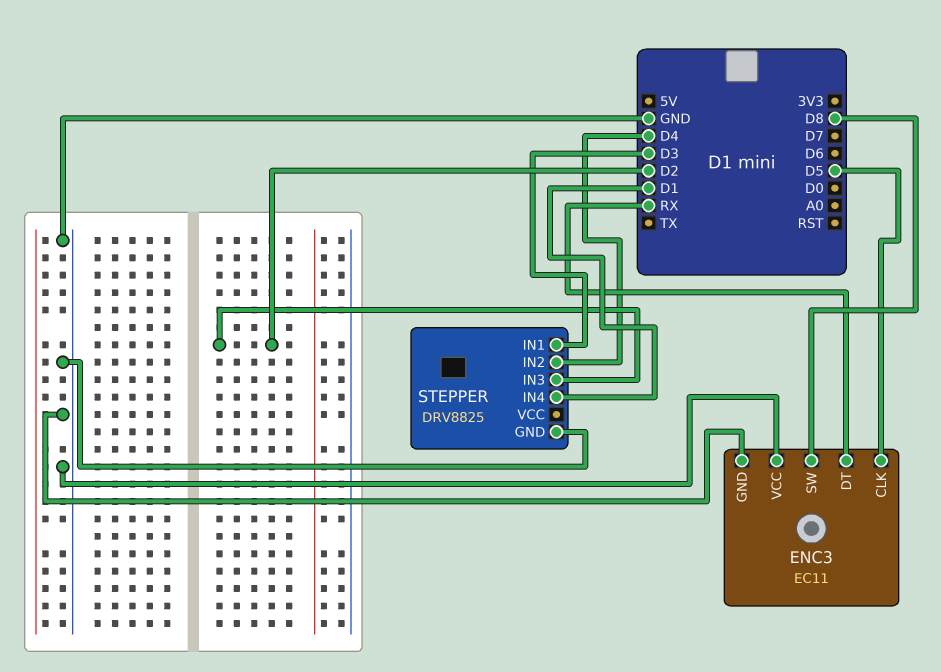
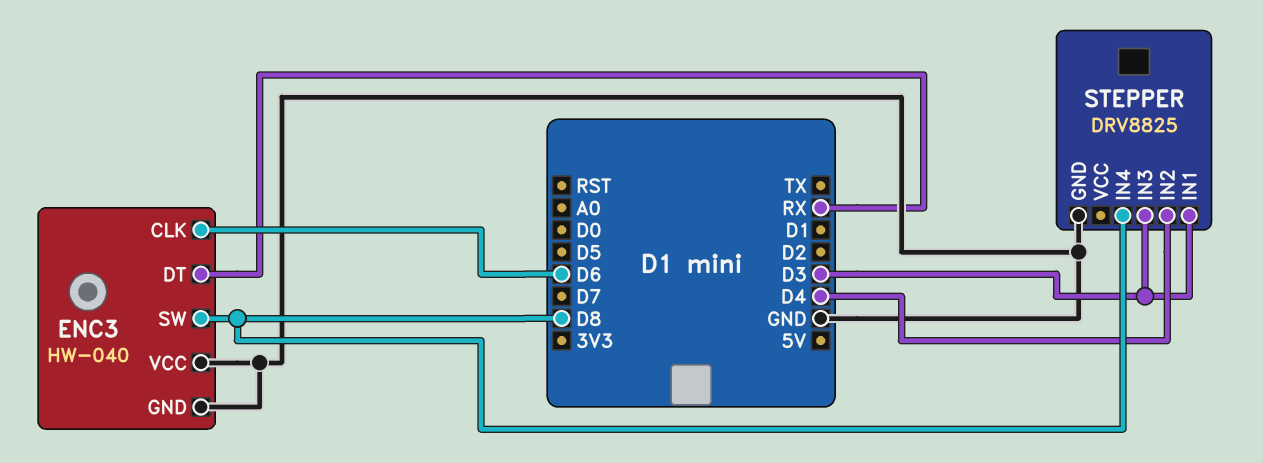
ENC3: EC11 -> HW-040
ENC3 pin CLK: D5 -> D6
STEPPER pin IN3: D2 -> D3
STEPPER pin IN4: D1 -> D8

